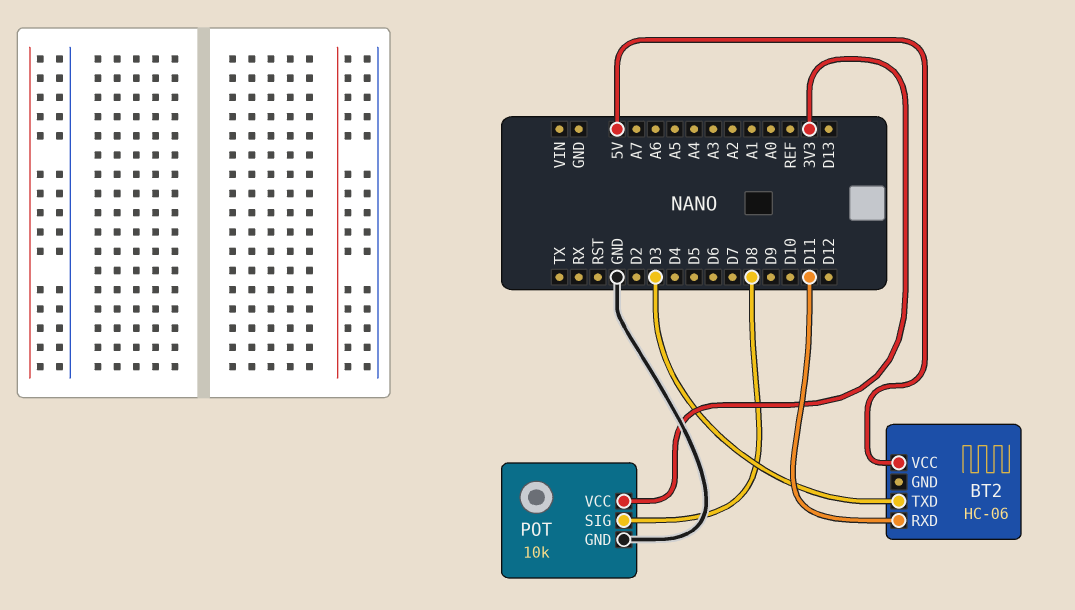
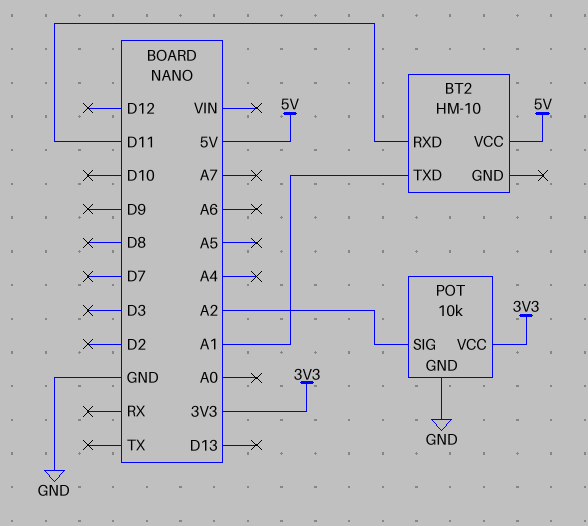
BT2: HC-06 -> HM-10
BT2 pin TXD: D3 -> A1
POT pin SIG: D8 -> A2

